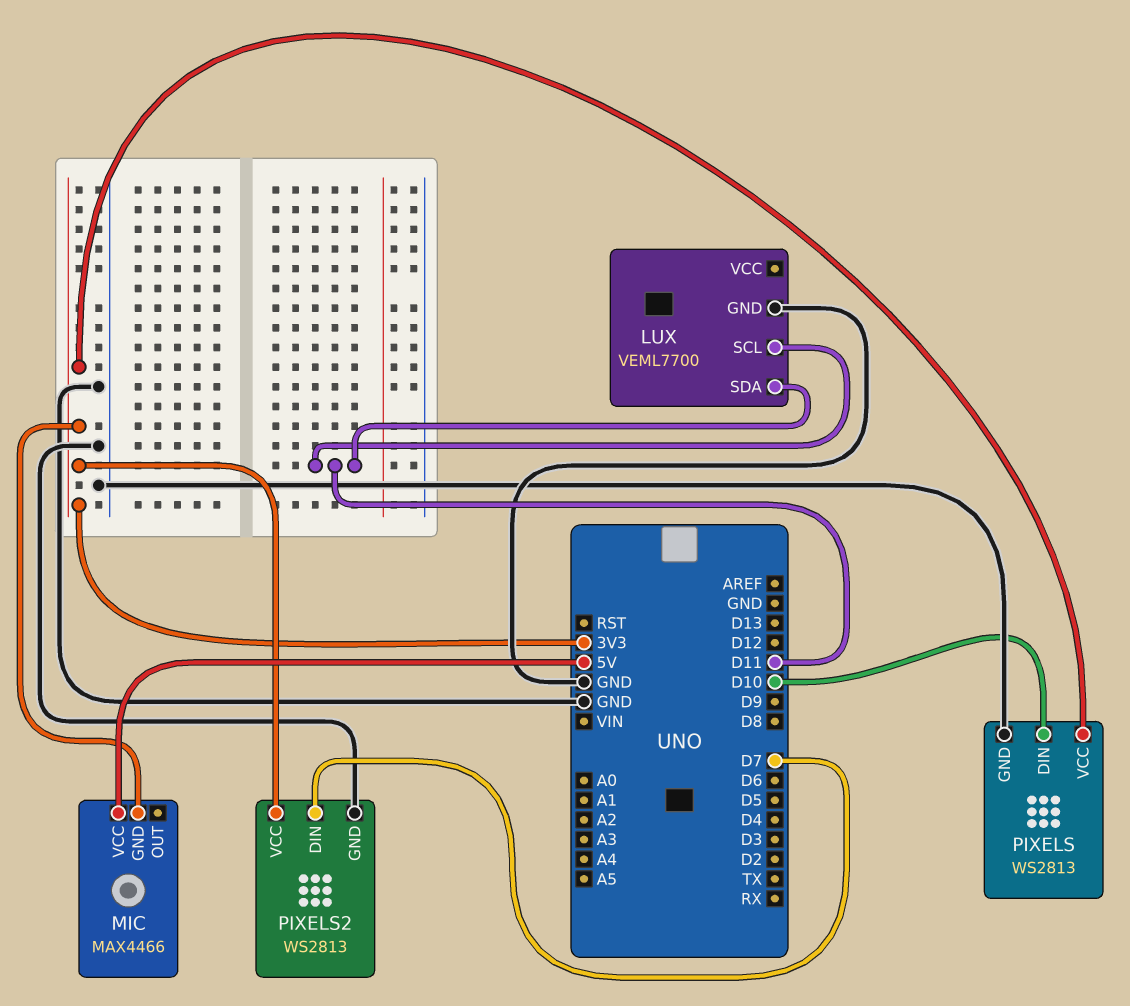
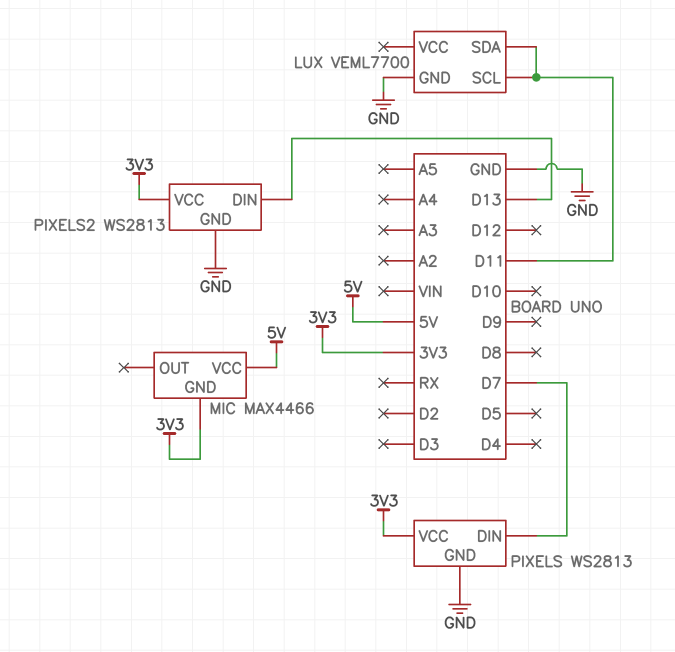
PIXELS pin DIN: D10 -> D7
PIXELS2 pin DIN: D7 -> D13

